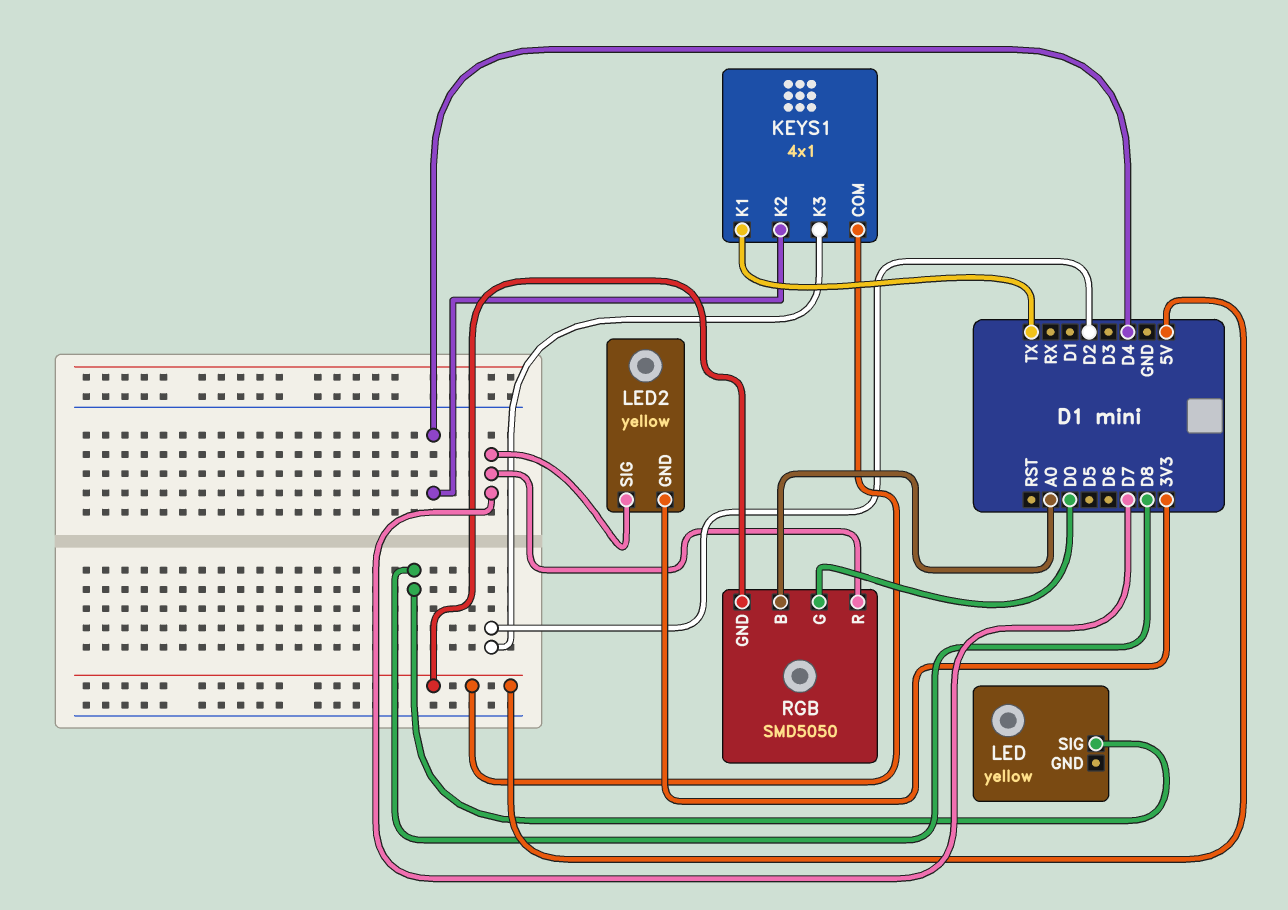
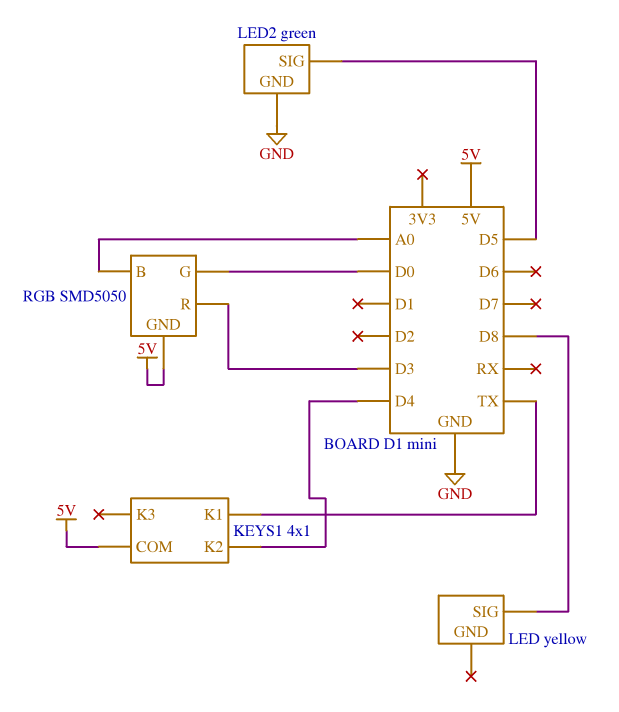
KEYS1 pin K3: D2 -> none
LED2: yellow -> green
LED2 pin GND: 3V3 -> GND
LED2 pin SIG: D7 -> D5
RGB pin R: D7 -> D3

